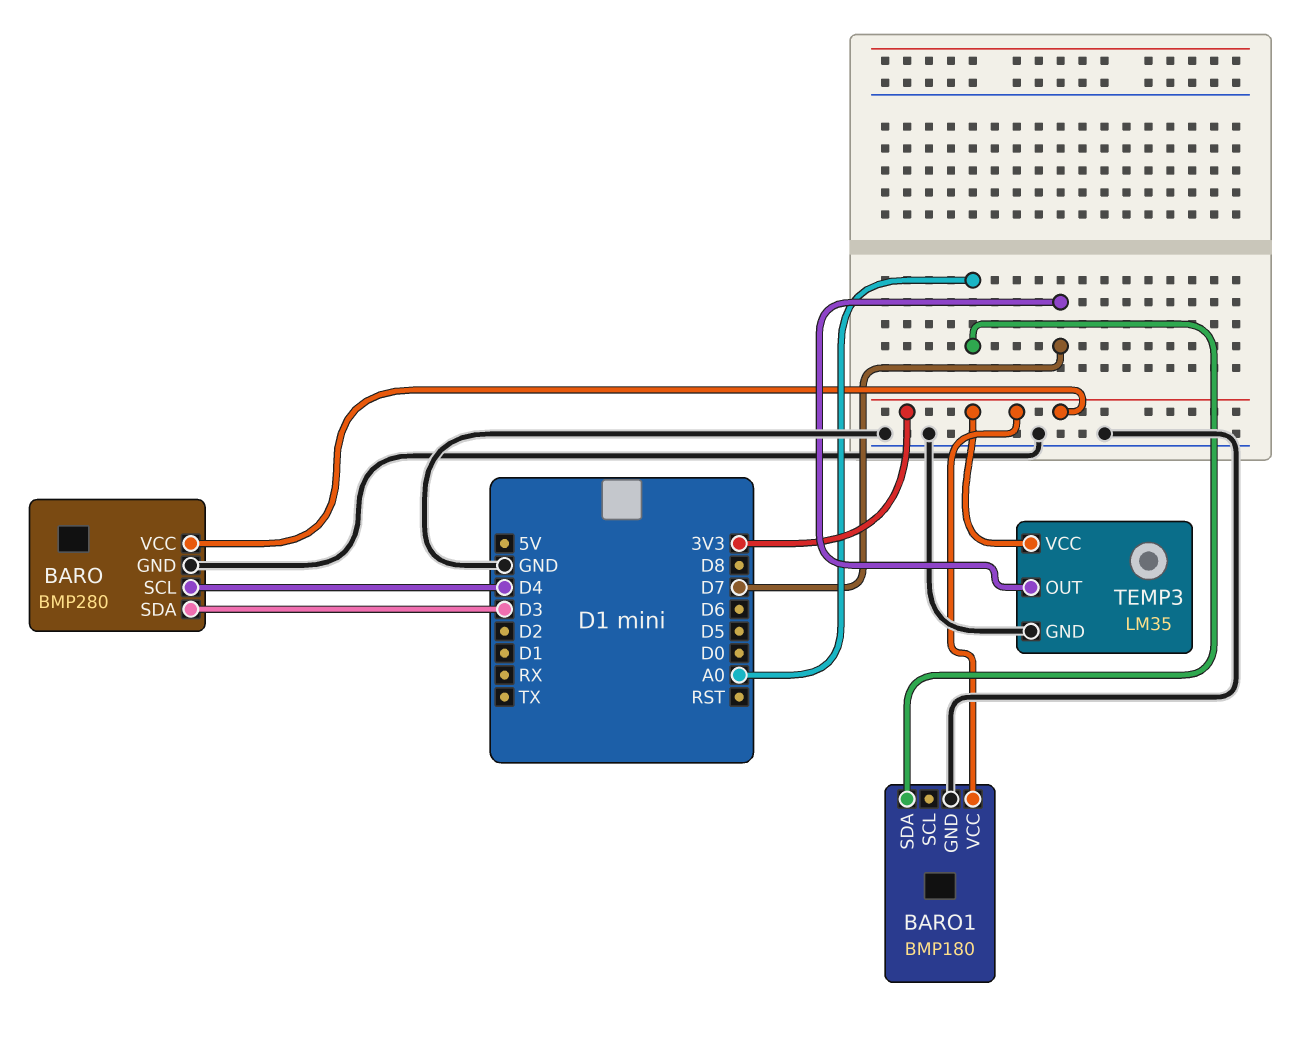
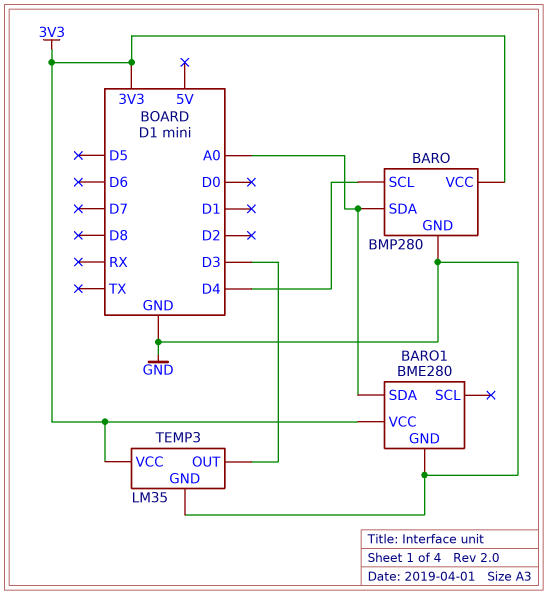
BARO pin SDA: D3 -> A0
BARO1: BMP180 -> BME280
TEMP3 pin OUT: D7 -> D3

